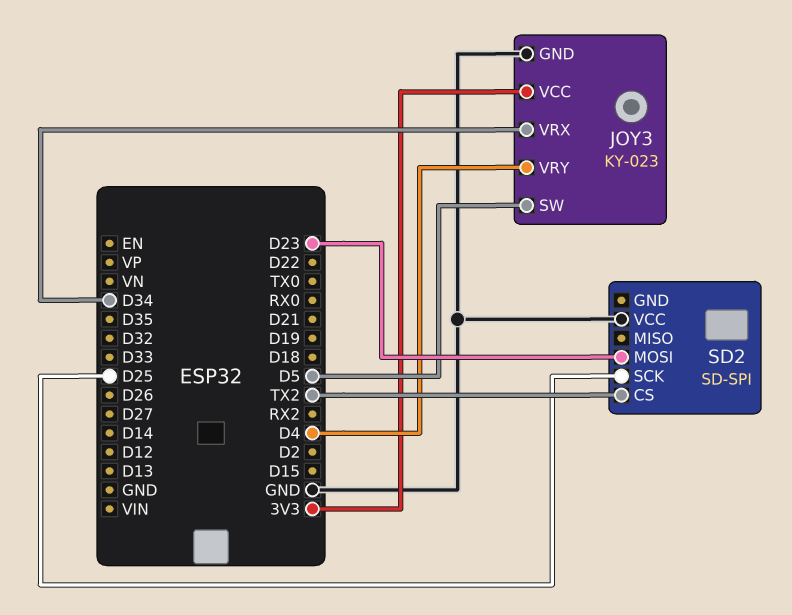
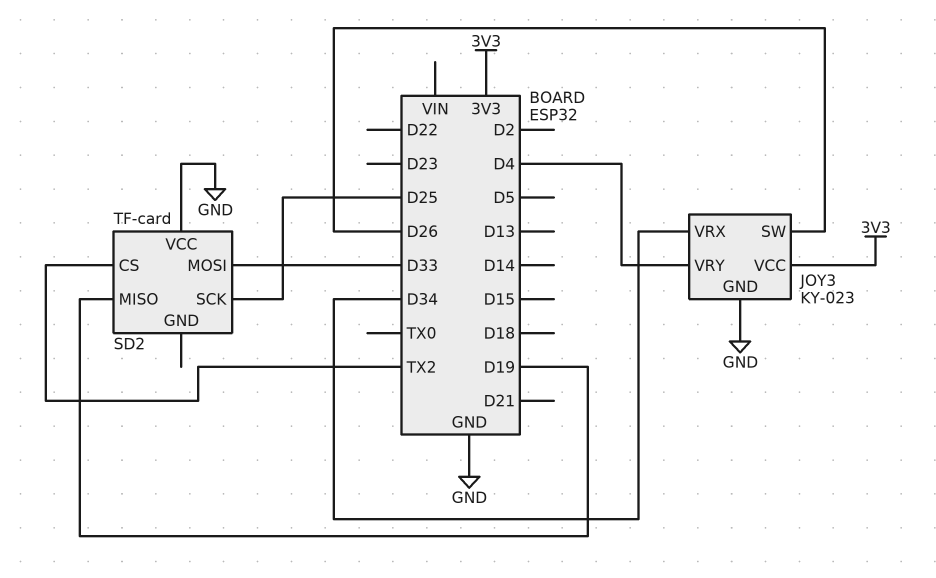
JOY3 pin SW: D5 -> D26
SD2: SD-SPI -> TF-card
SD2 pin MISO: none -> D19
SD2 pin MOSI: D23 -> D33

